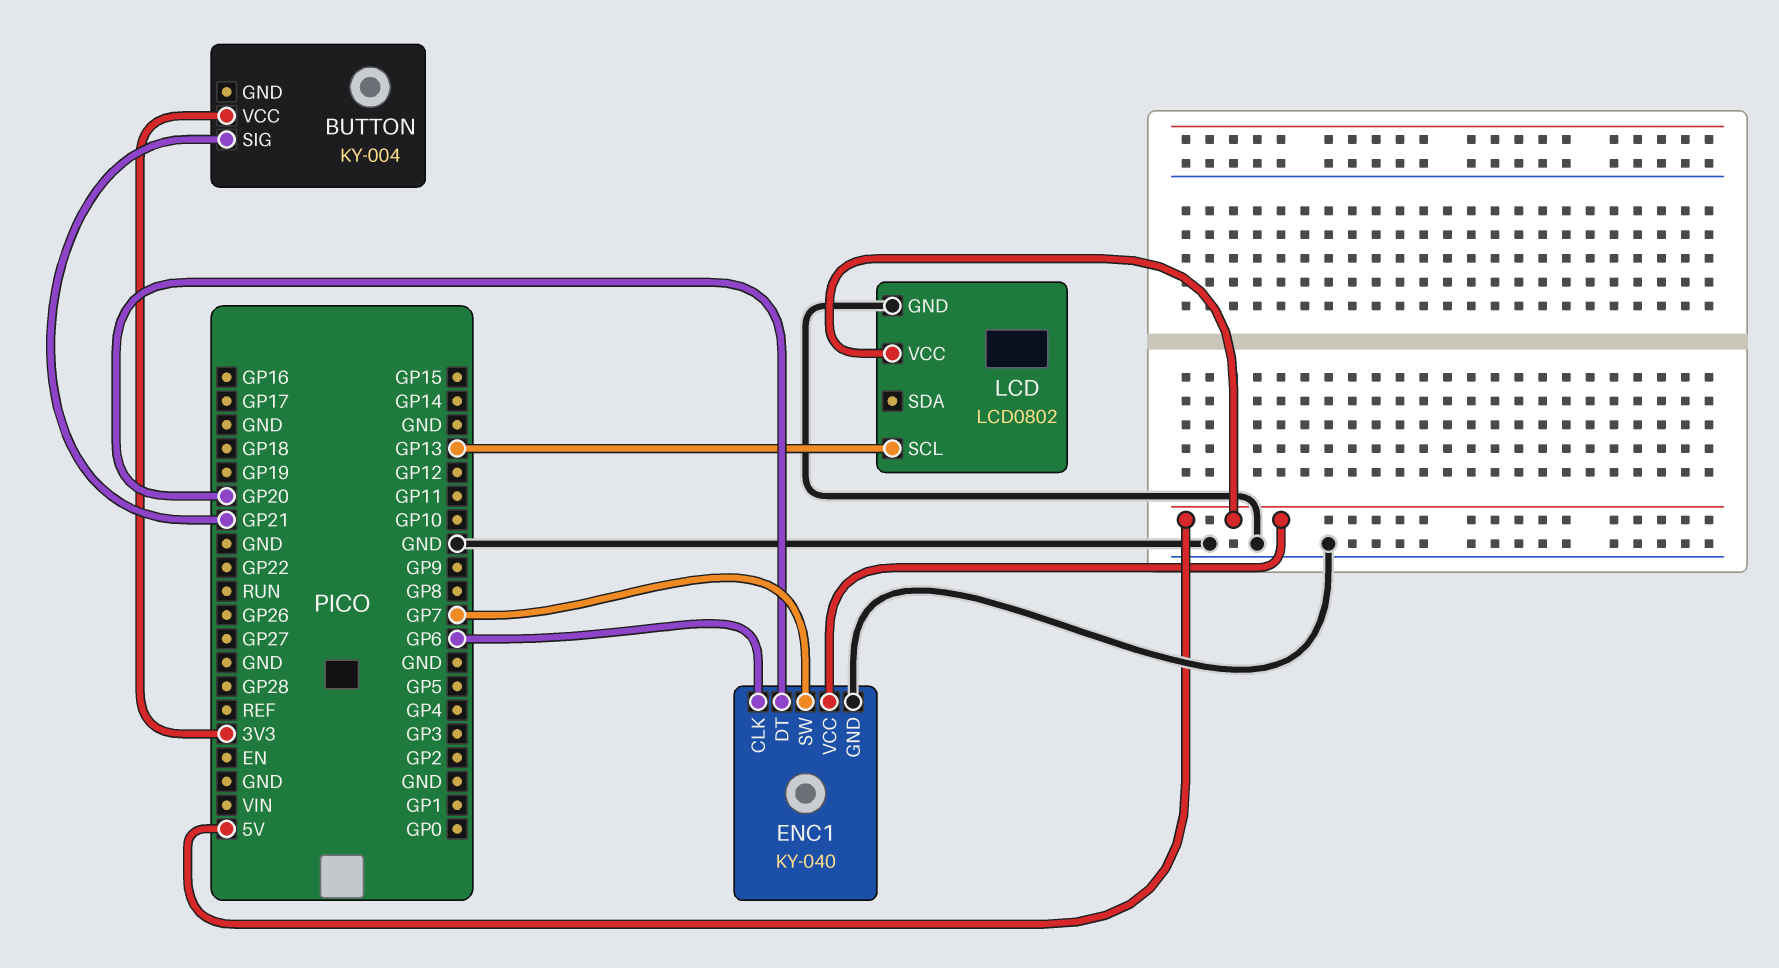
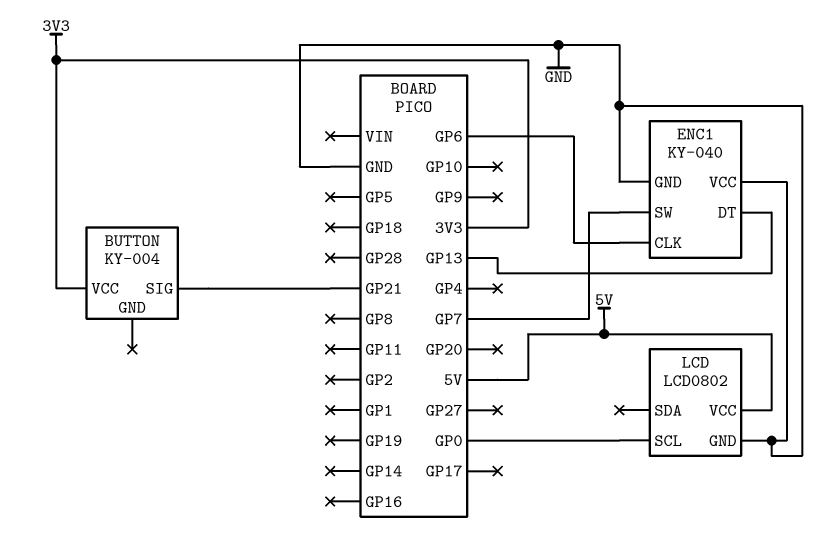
ENC1 pin DT: GP20 -> GP13
ENC1 pin VCC: 5V -> GND
LCD pin SCL: GP13 -> GP0

